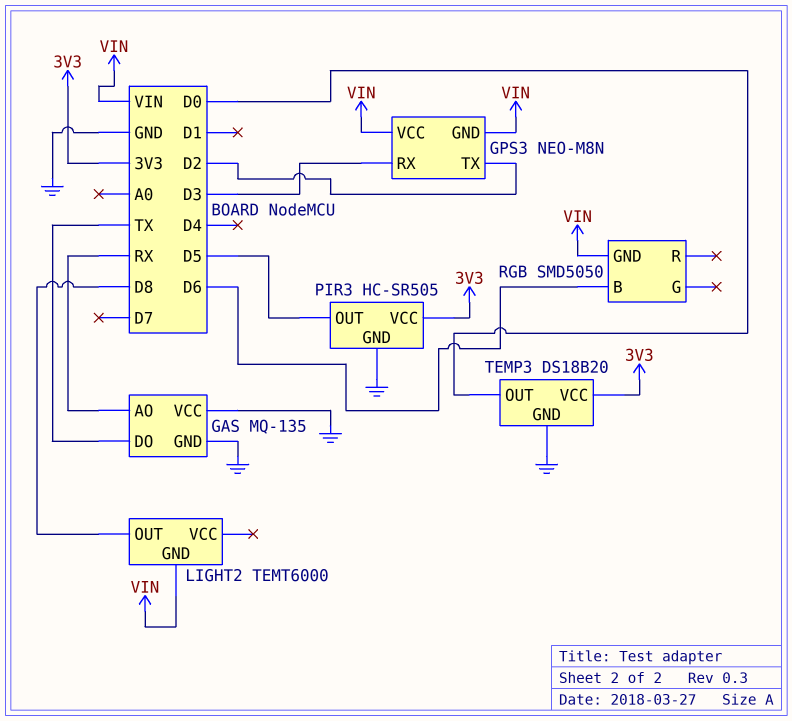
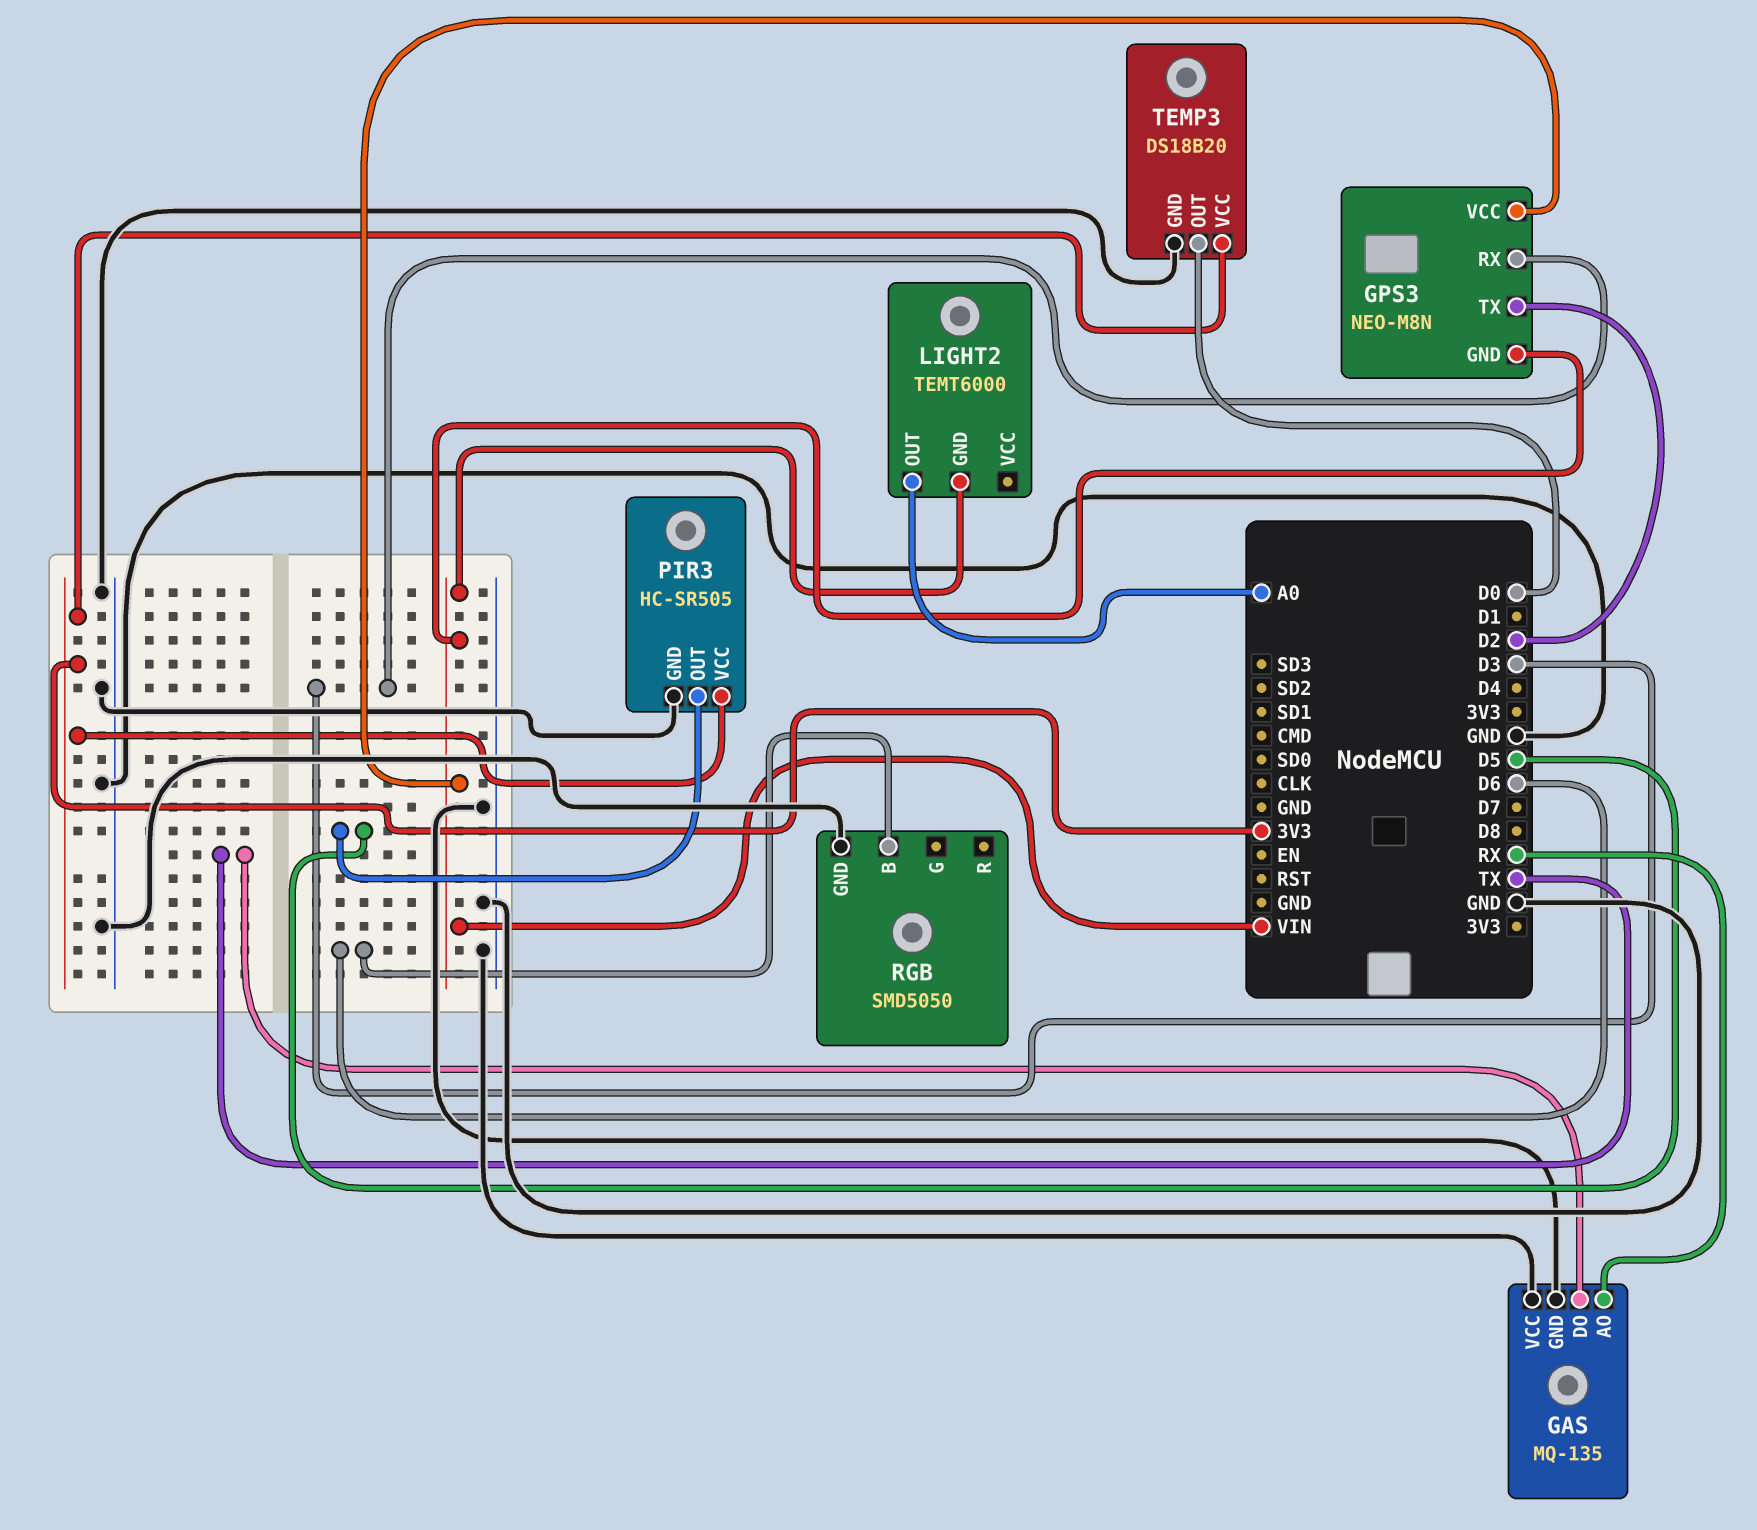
LIGHT2 pin OUT: D8 -> A0
RGB pin GND: VIN -> GND

